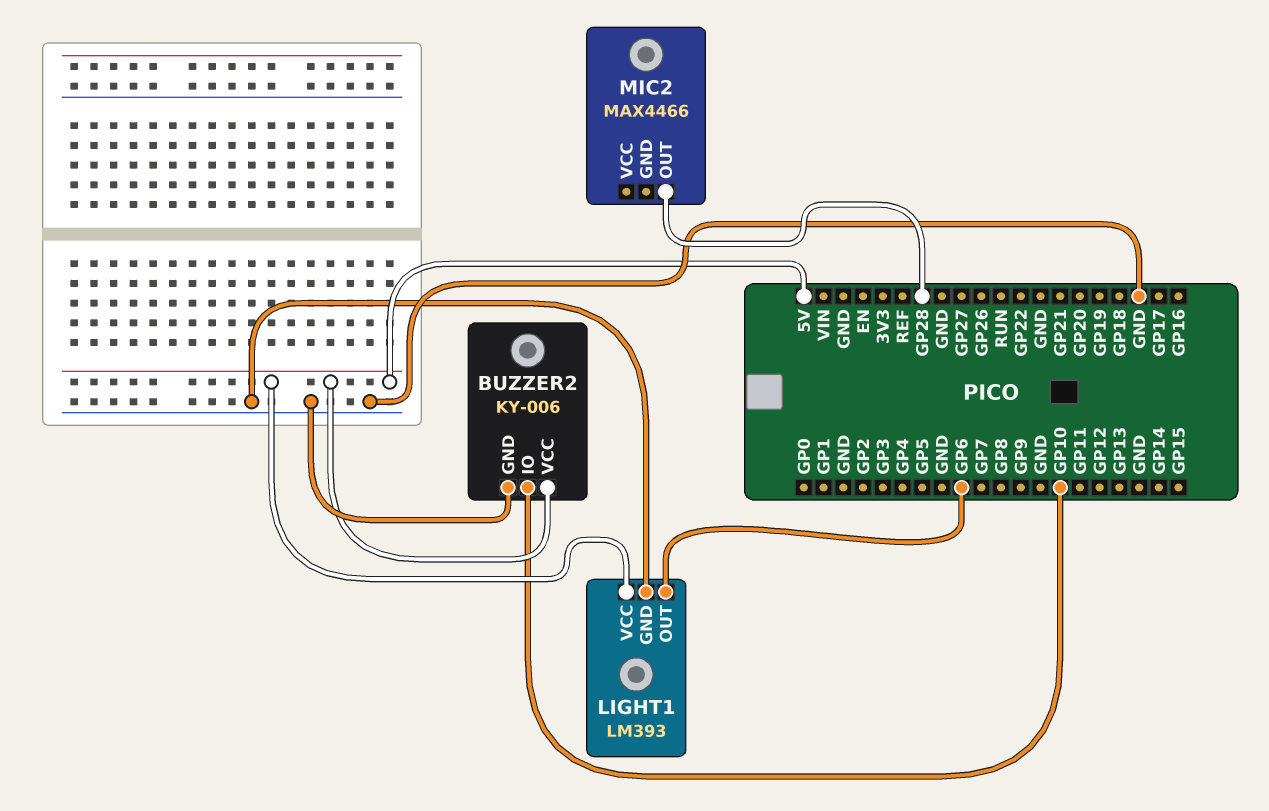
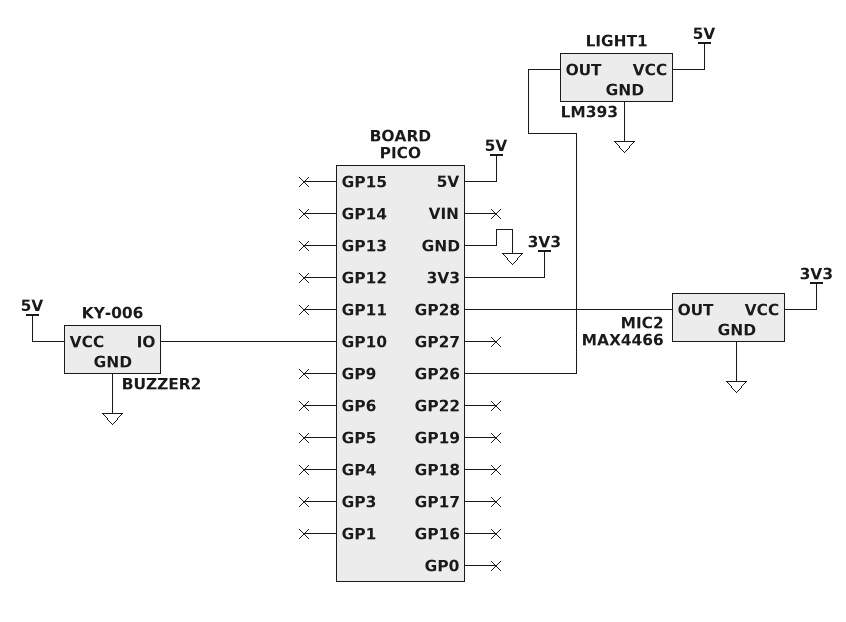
LIGHT1 pin OUT: GP6 -> GP26
MIC2 pin GND: none -> GND
MIC2 pin VCC: none -> 3V3

